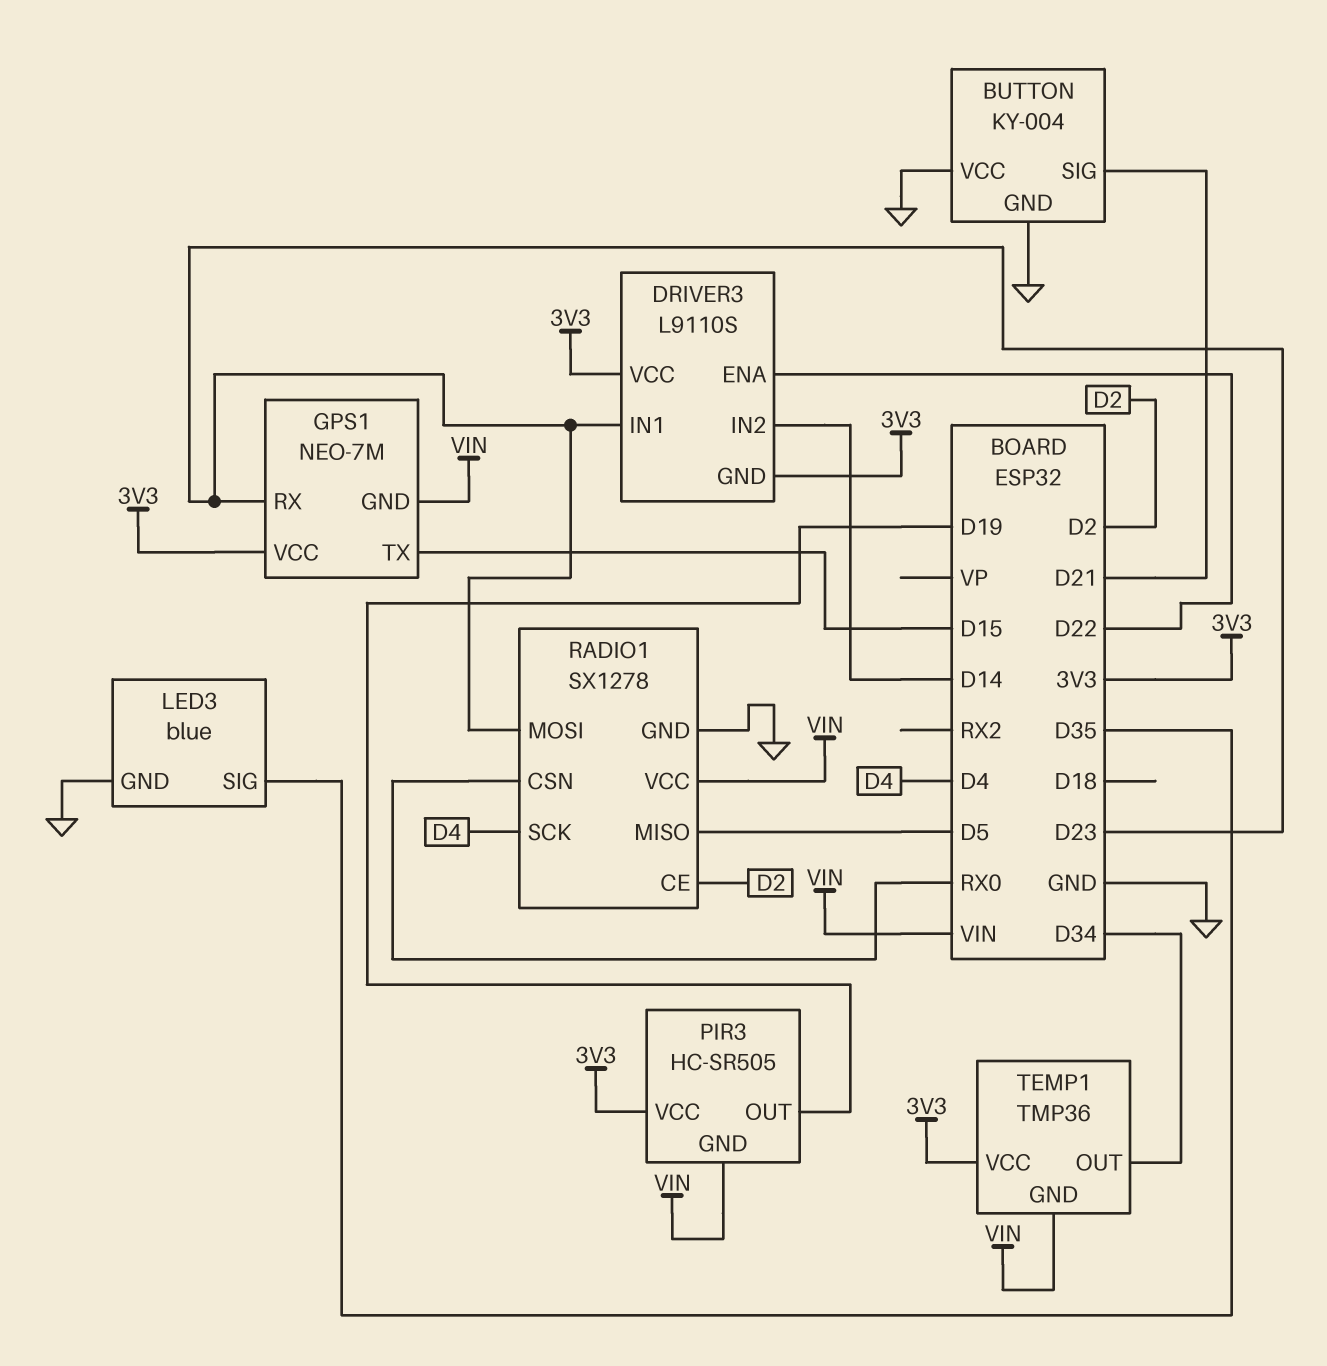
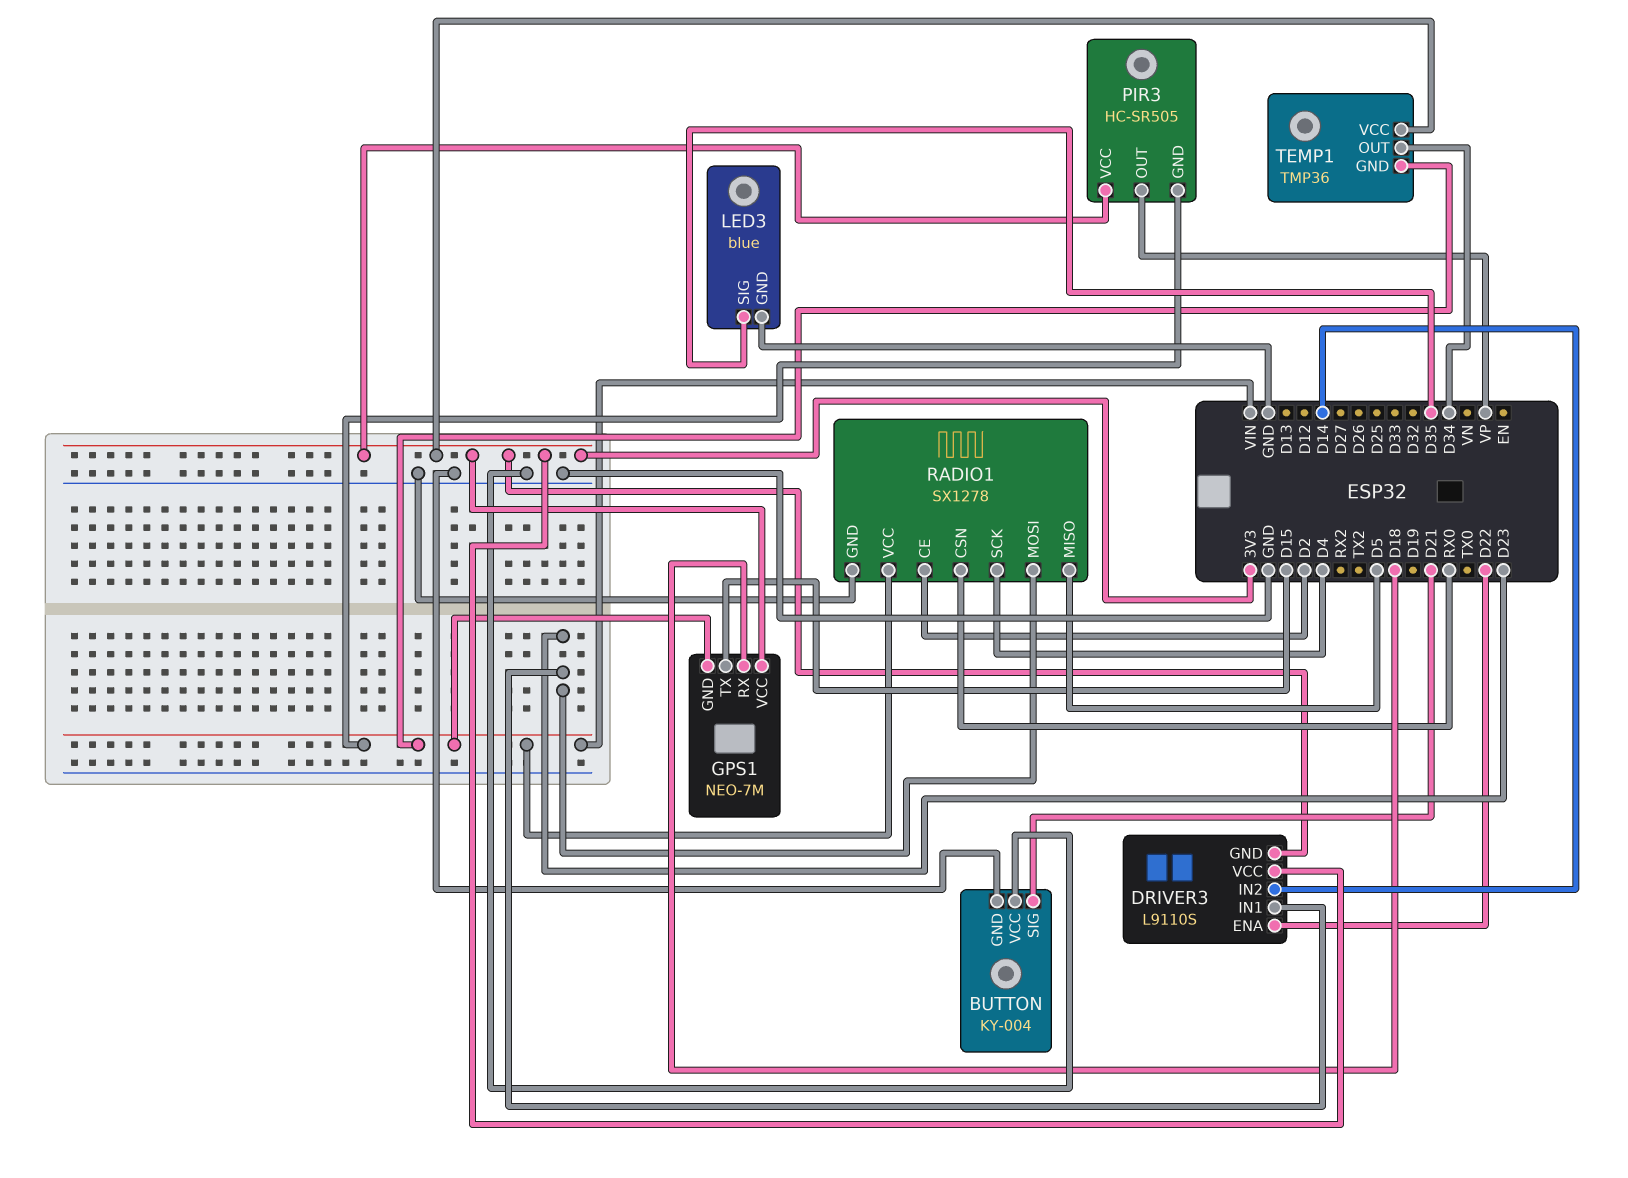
GPS1 pin RX: D23 -> D18
PIR3 pin OUT: D19 -> VP

